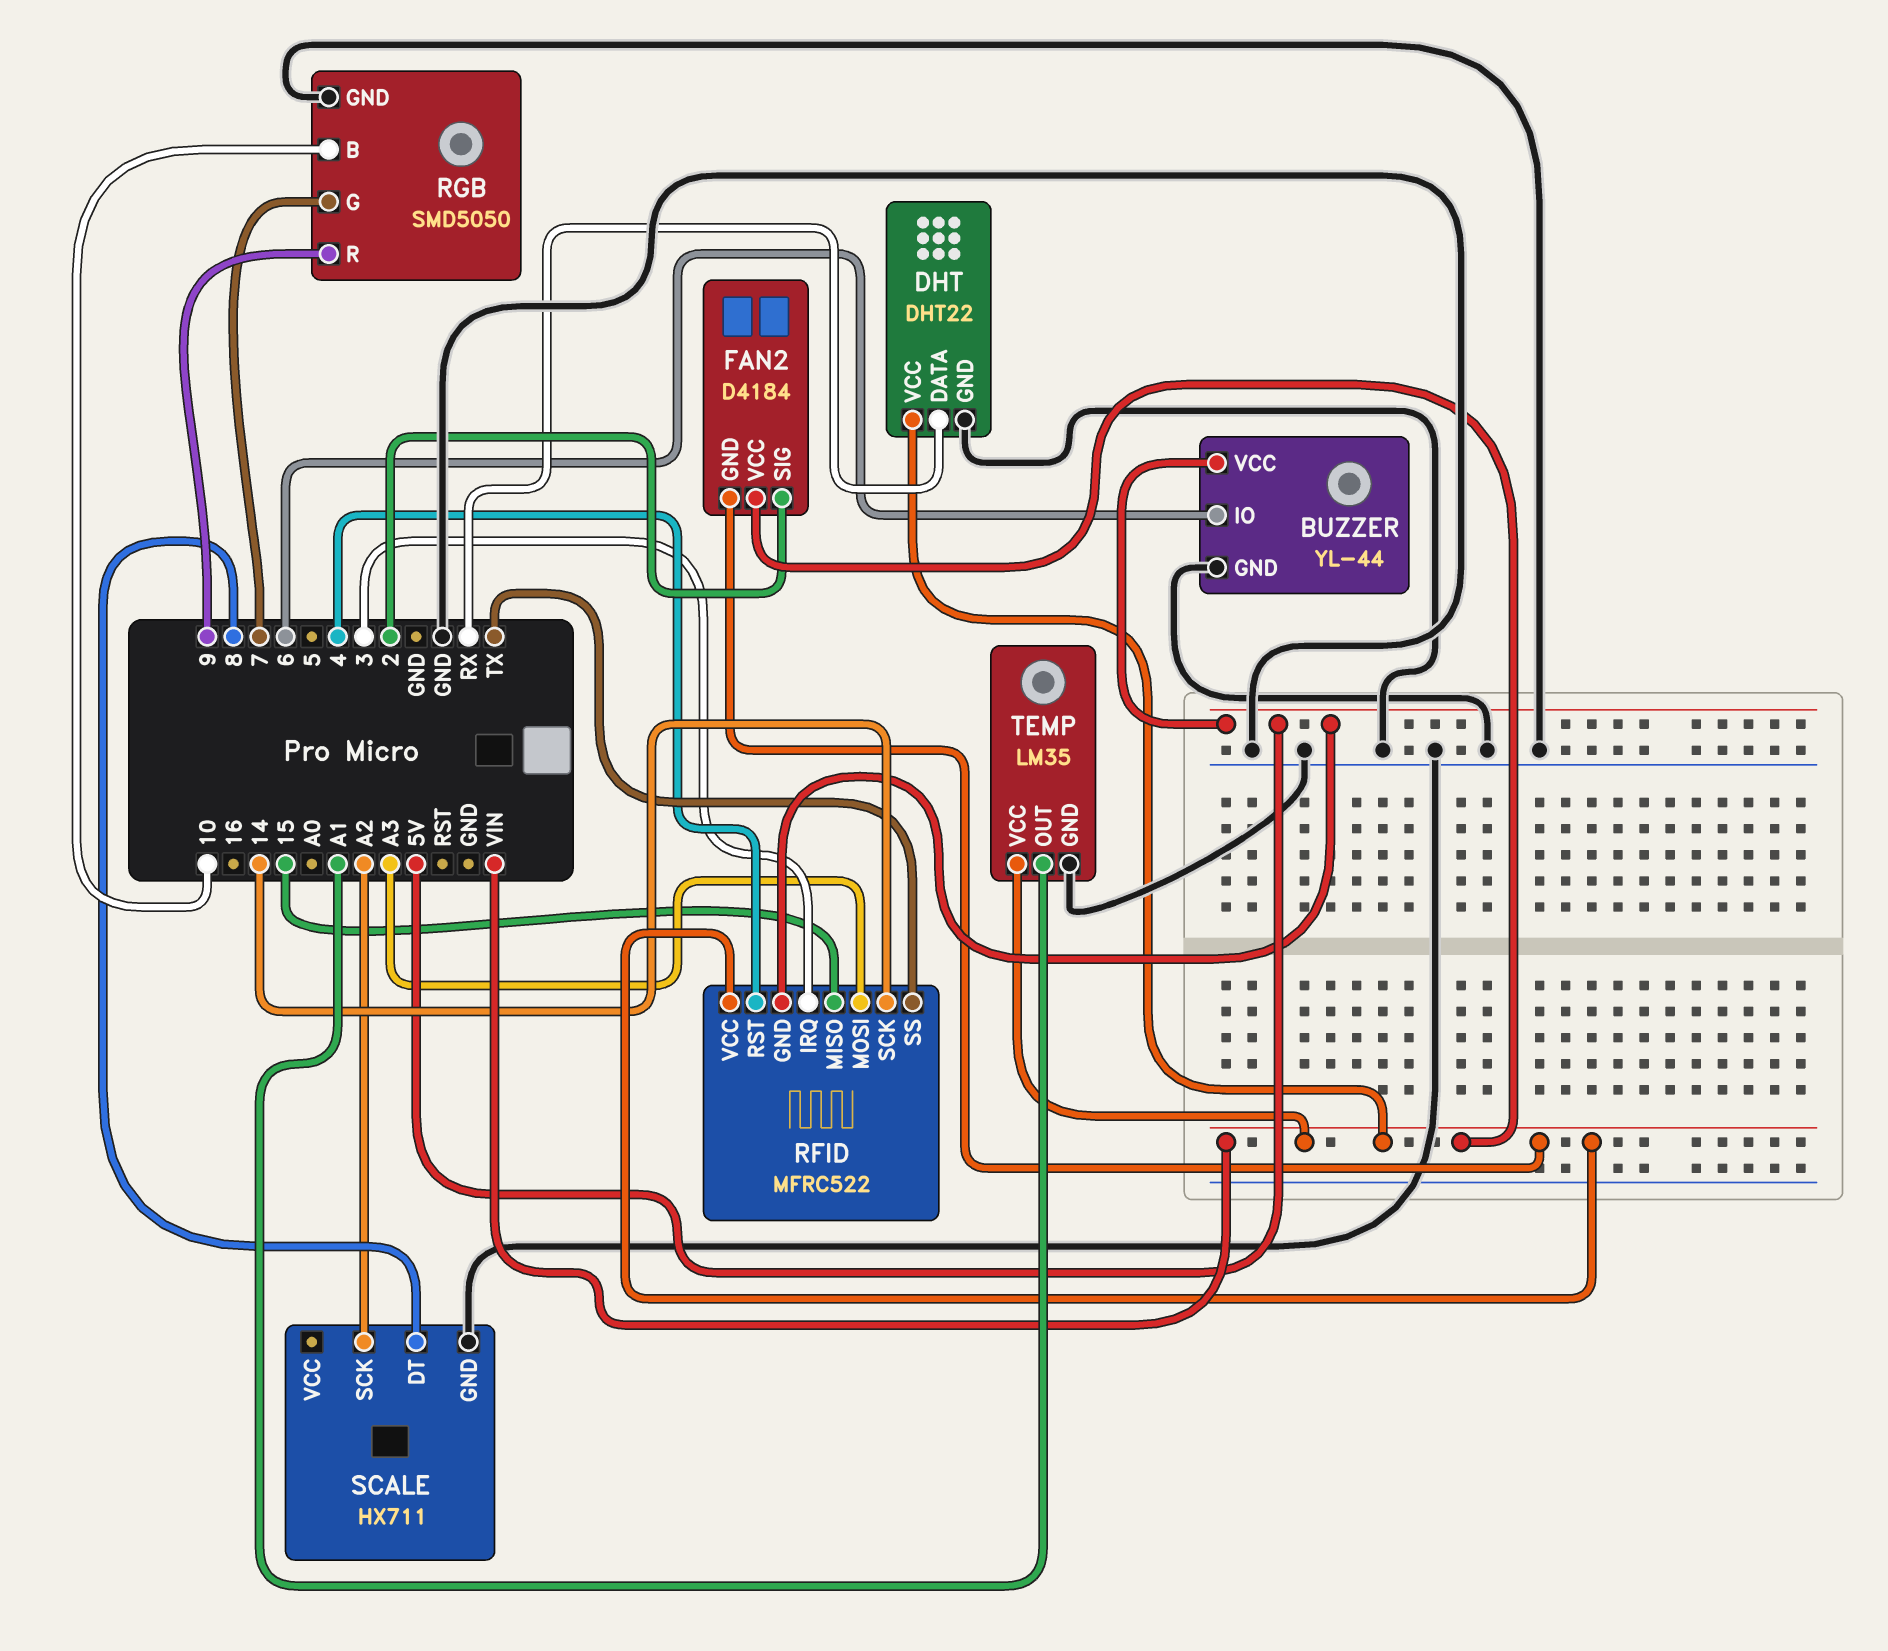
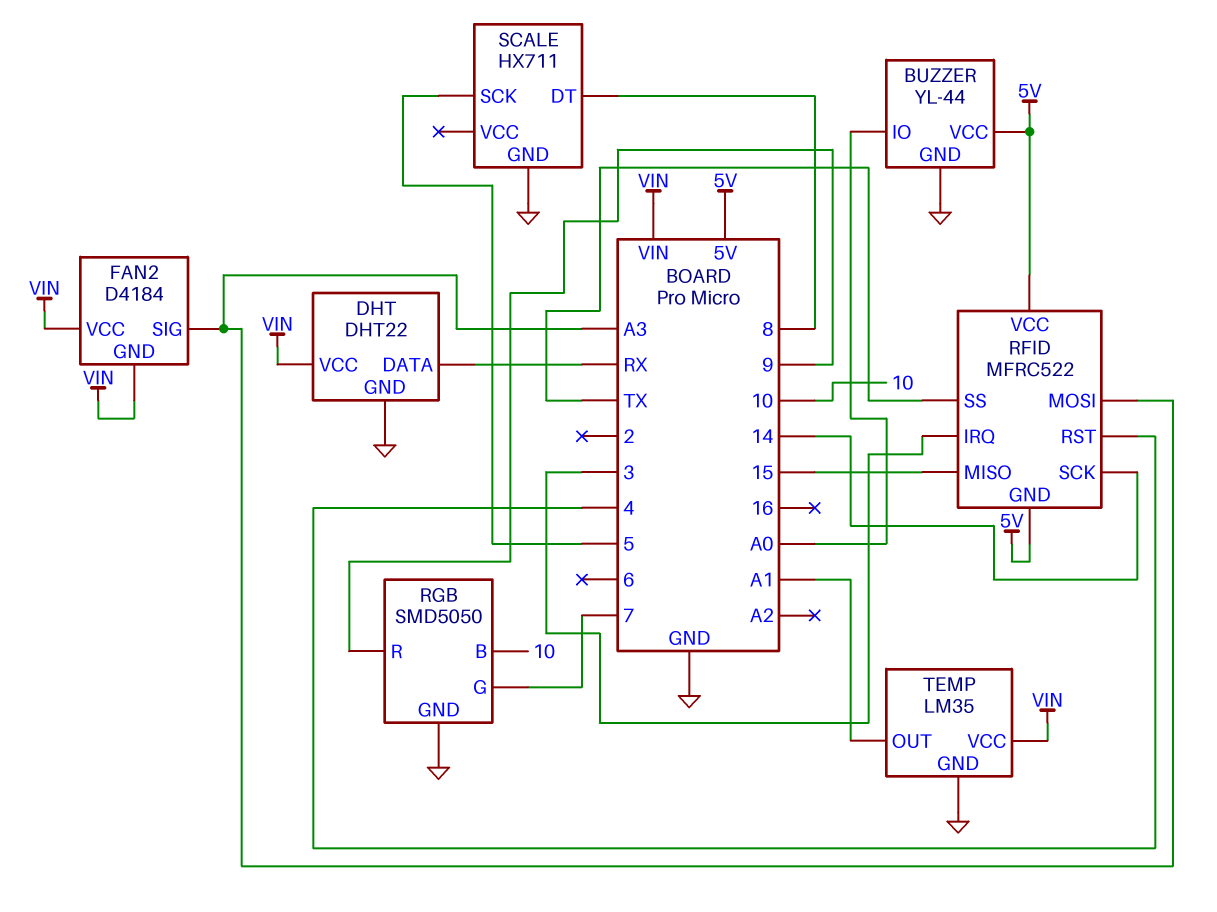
BUZZER pin IO: 6 -> A0
FAN2 pin SIG: 2 -> A3
RFID pin VCC: VIN -> 5V
SCALE pin SCK: A2 -> 5

